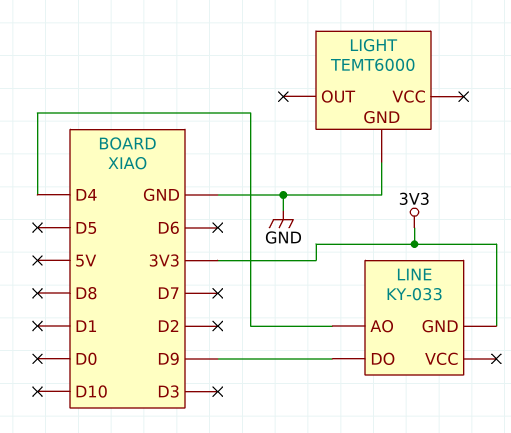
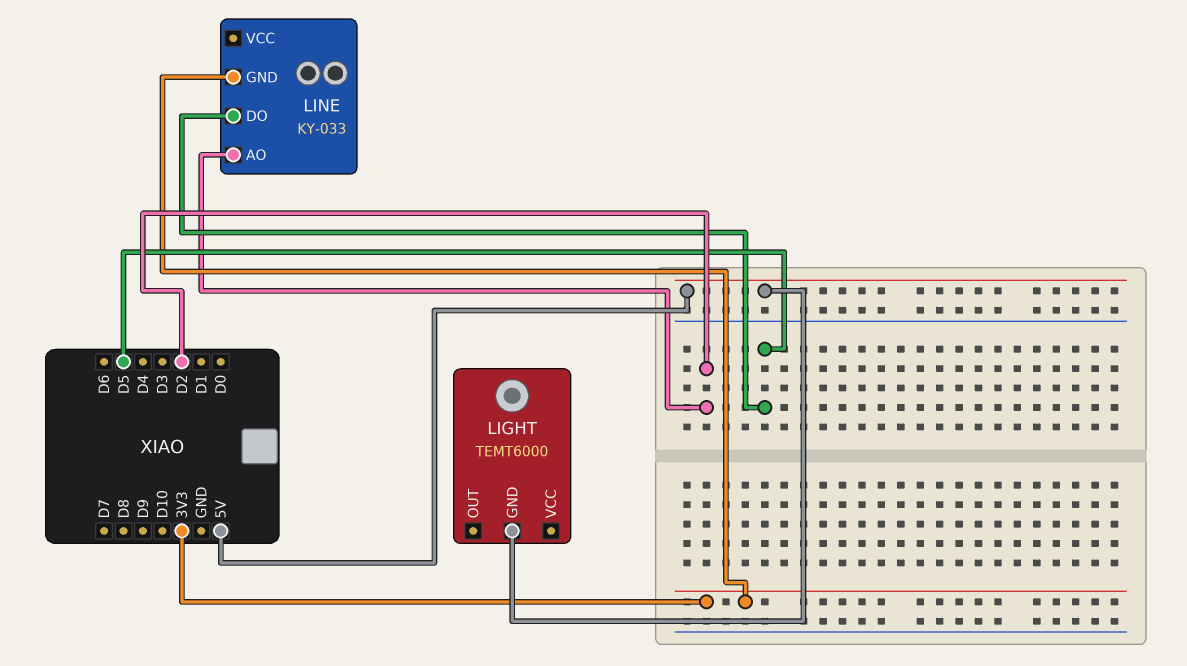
LIGHT pin GND: GND -> 5V
LINE pin AO: D4 -> D2
LINE pin DO: D9 -> D5

